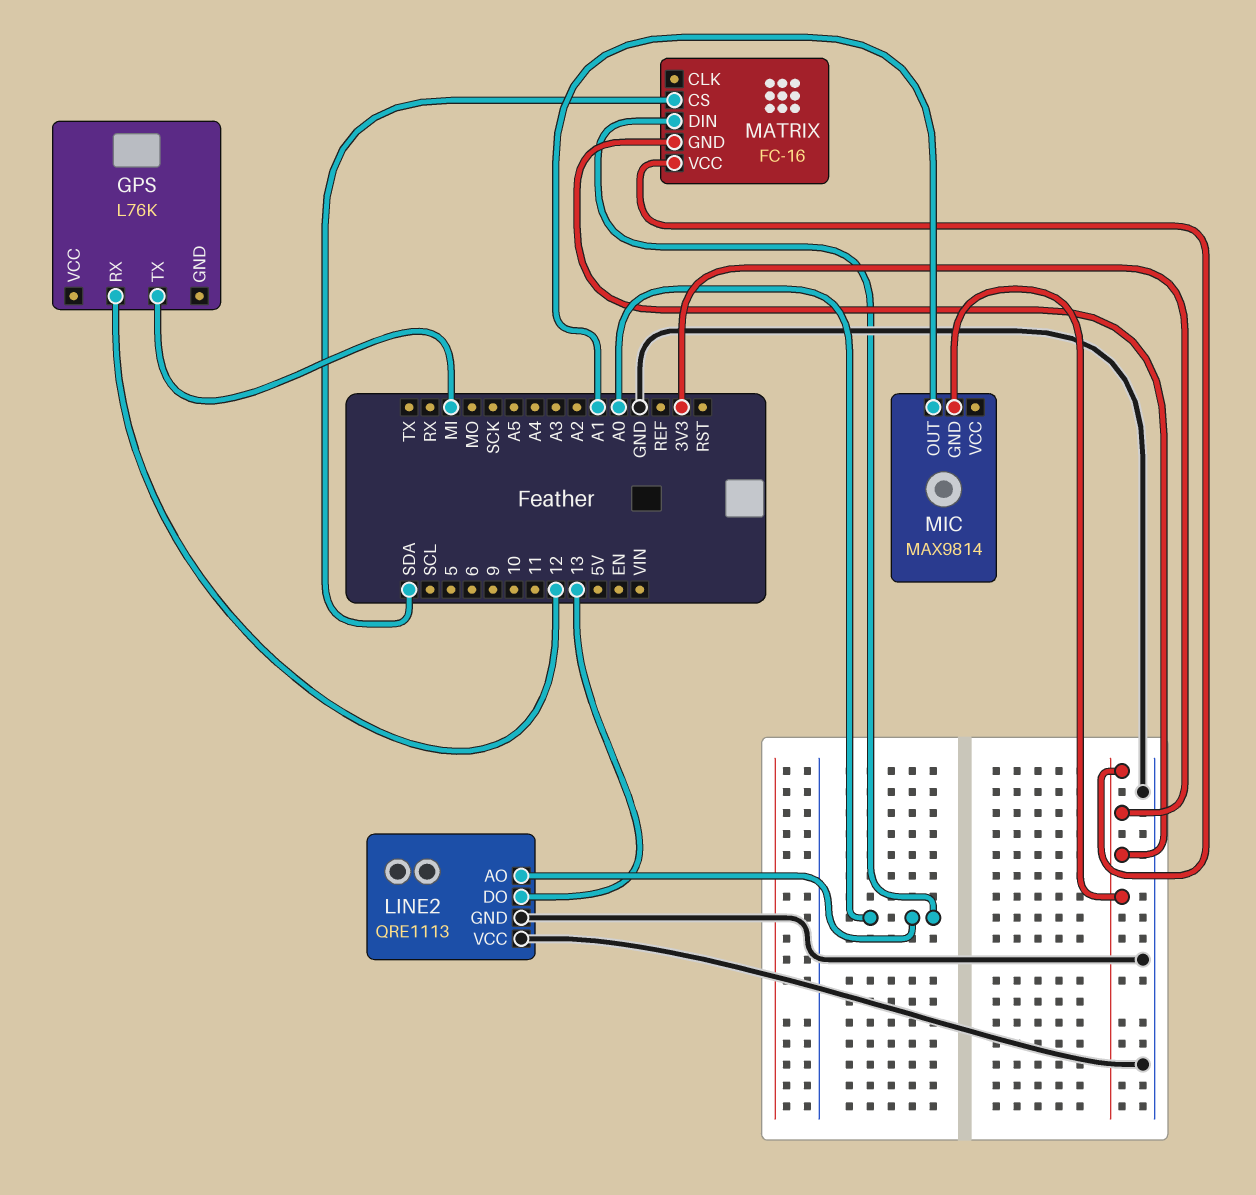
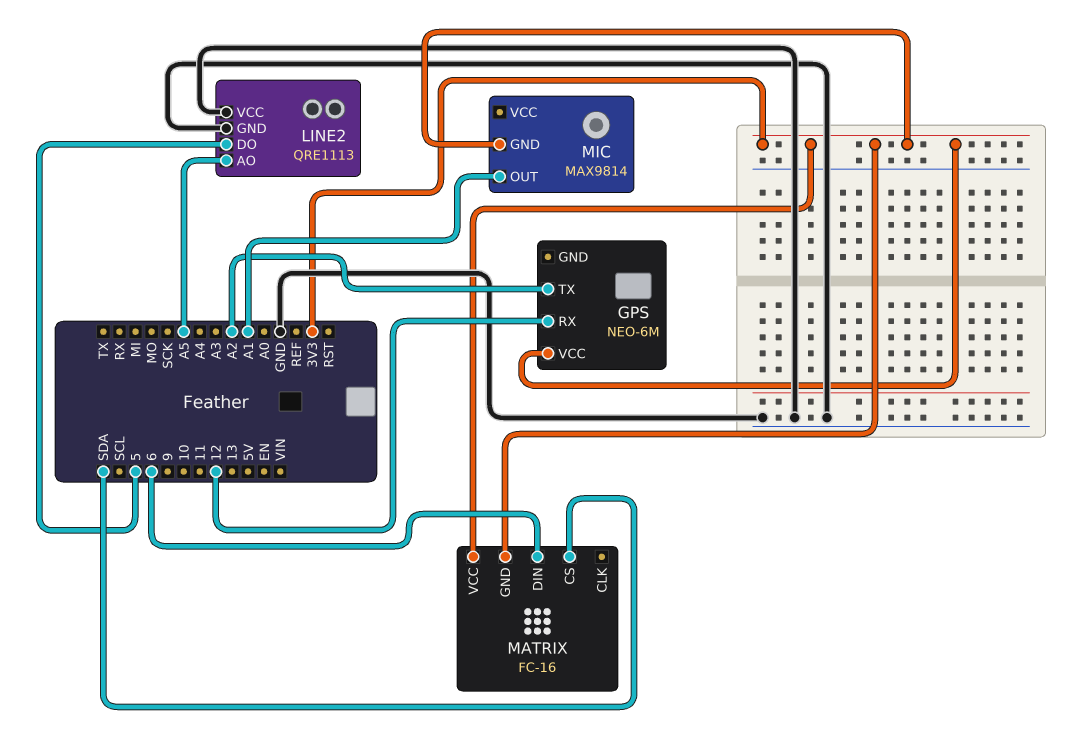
GPS: L76K -> NEO-6M
GPS pin TX: MI -> A2
GPS pin VCC: none -> 3V3
LINE2 pin AO: A0 -> A5
LINE2 pin DO: 13 -> 5
MATRIX pin DIN: A0 -> 6

